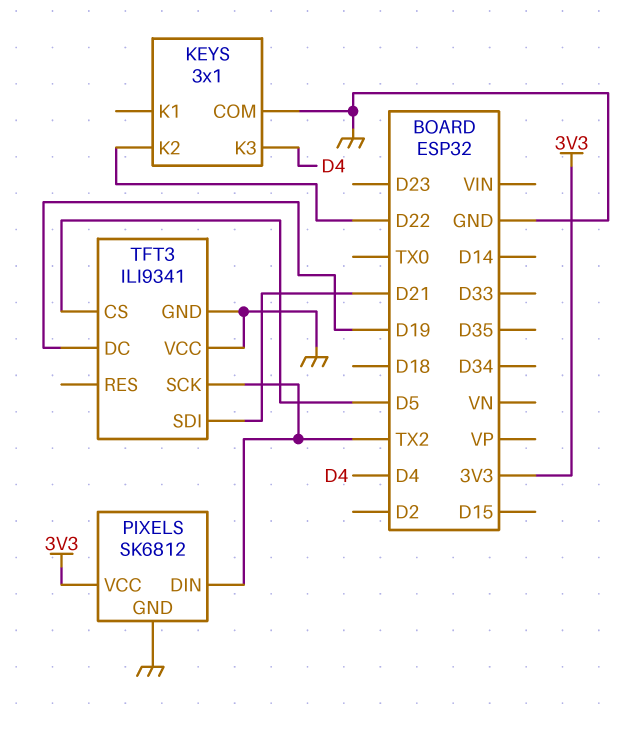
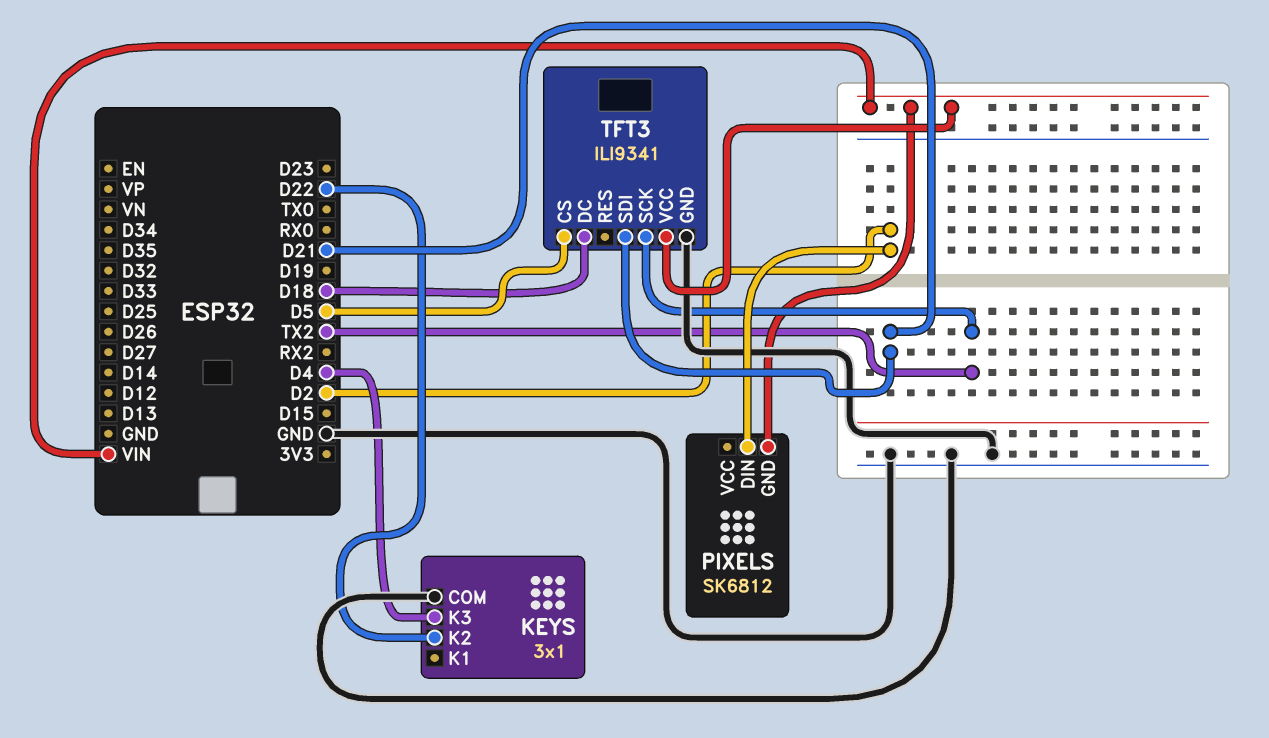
PIXELS pin DIN: TX2 -> D2
PIXELS pin GND: GND -> VIN
PIXELS pin VCC: 3V3 -> none
TFT3 pin DC: D19 -> D18
TFT3 pin VCC: GND -> VIN

